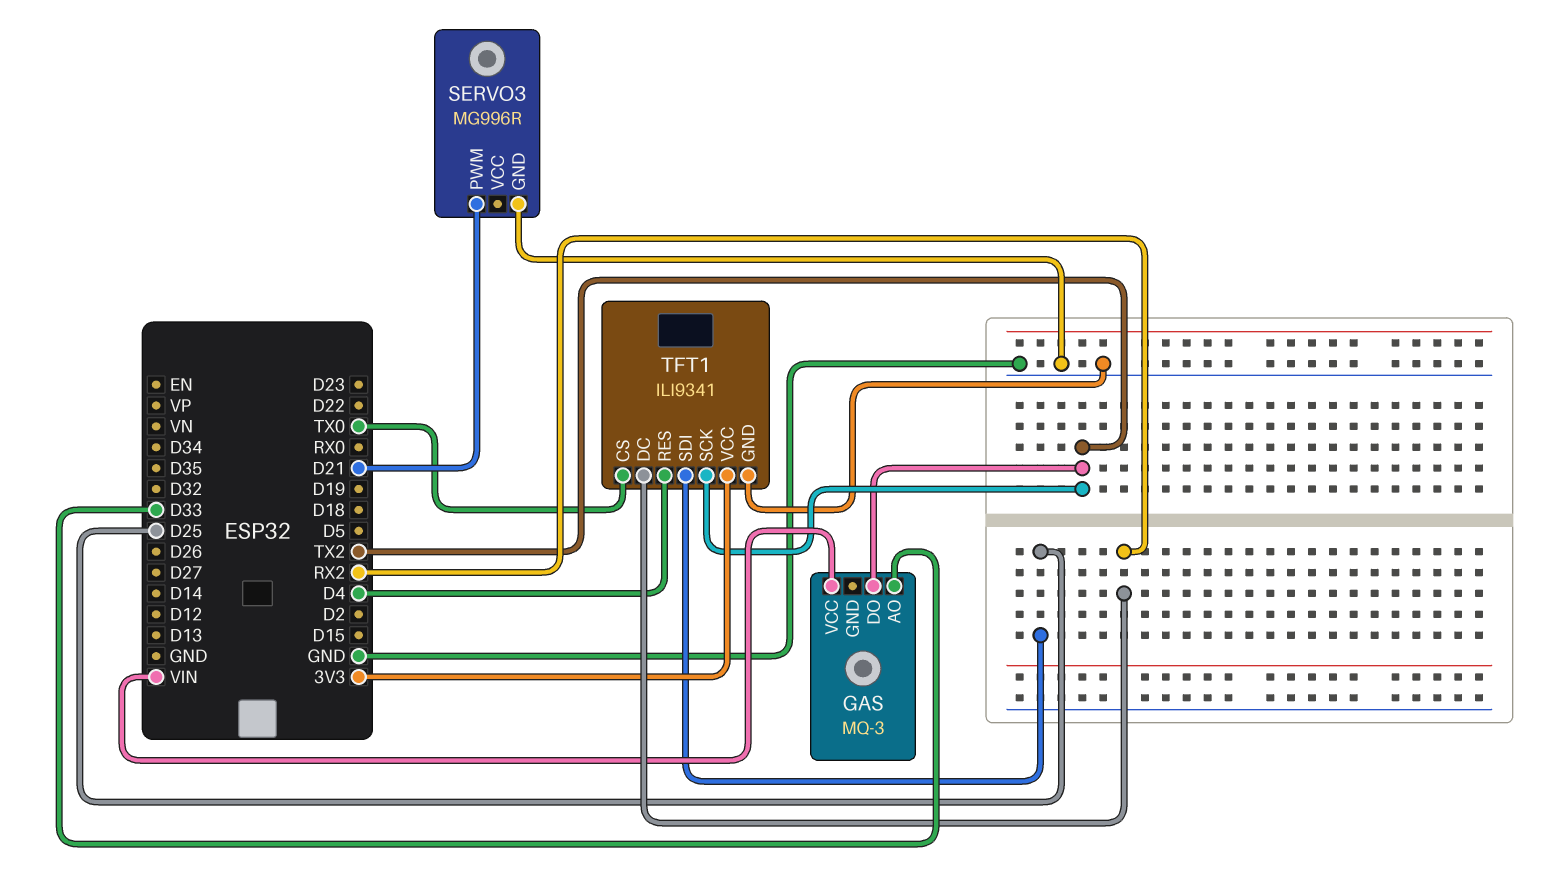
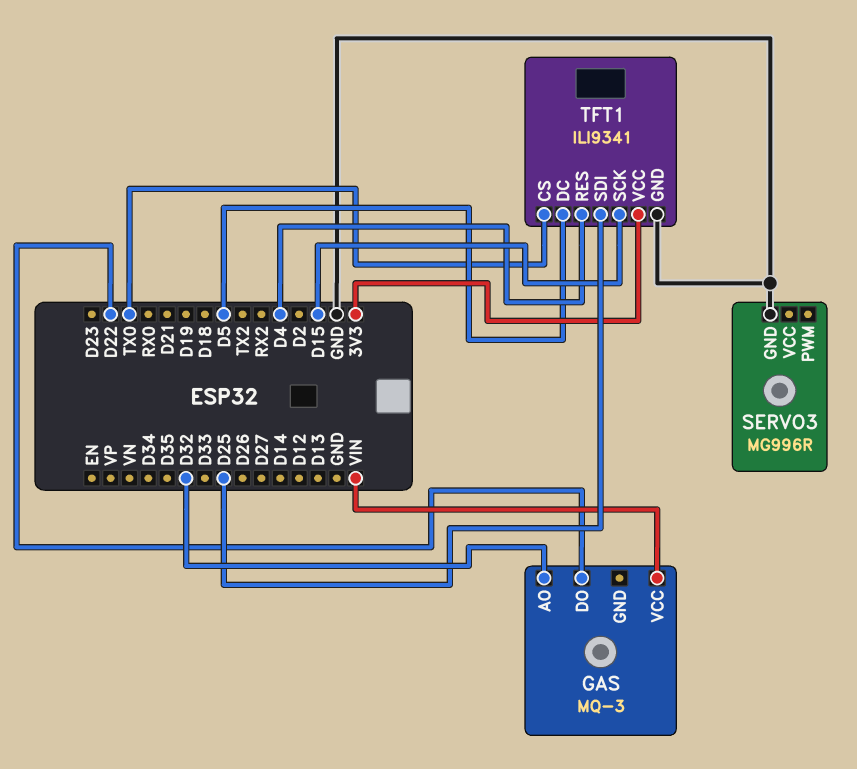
GAS pin AO: D33 -> D32
GAS pin DO: TX2 -> D22
SERVO3 pin PWM: D21 -> none
TFT1 pin DC: RX2 -> D5
TFT1 pin SCK: TX2 -> D15

